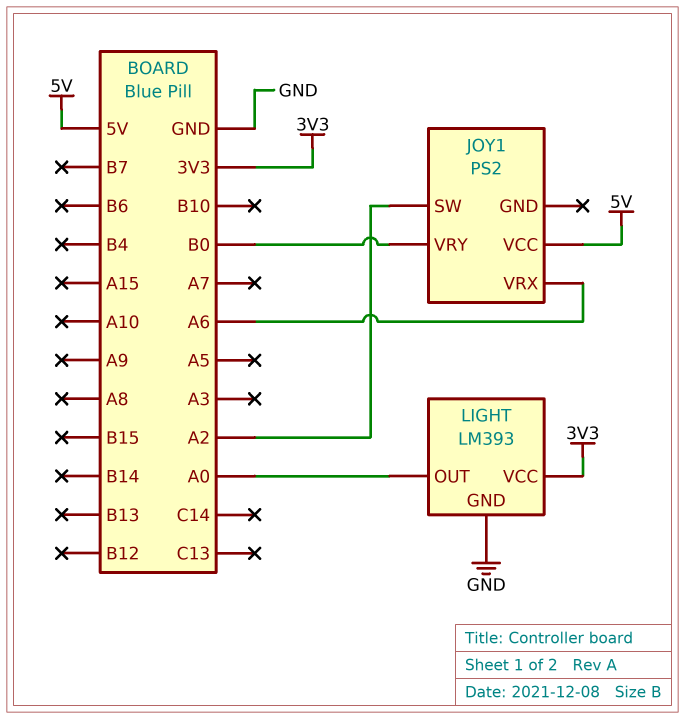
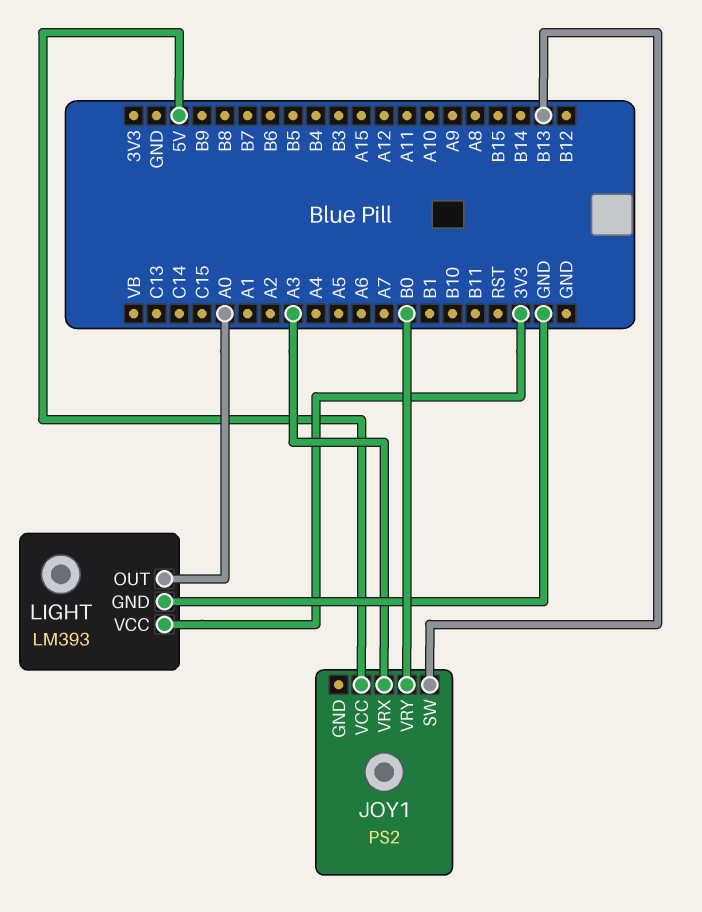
JOY1 pin SW: A2 -> B13
JOY1 pin VRX: A6 -> A3

